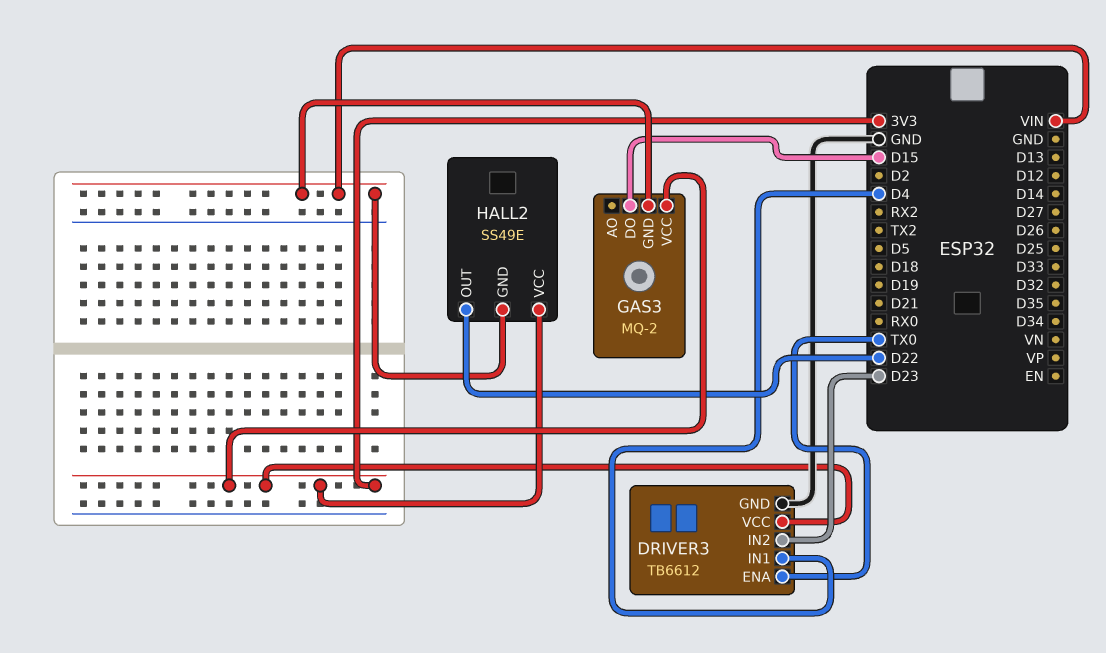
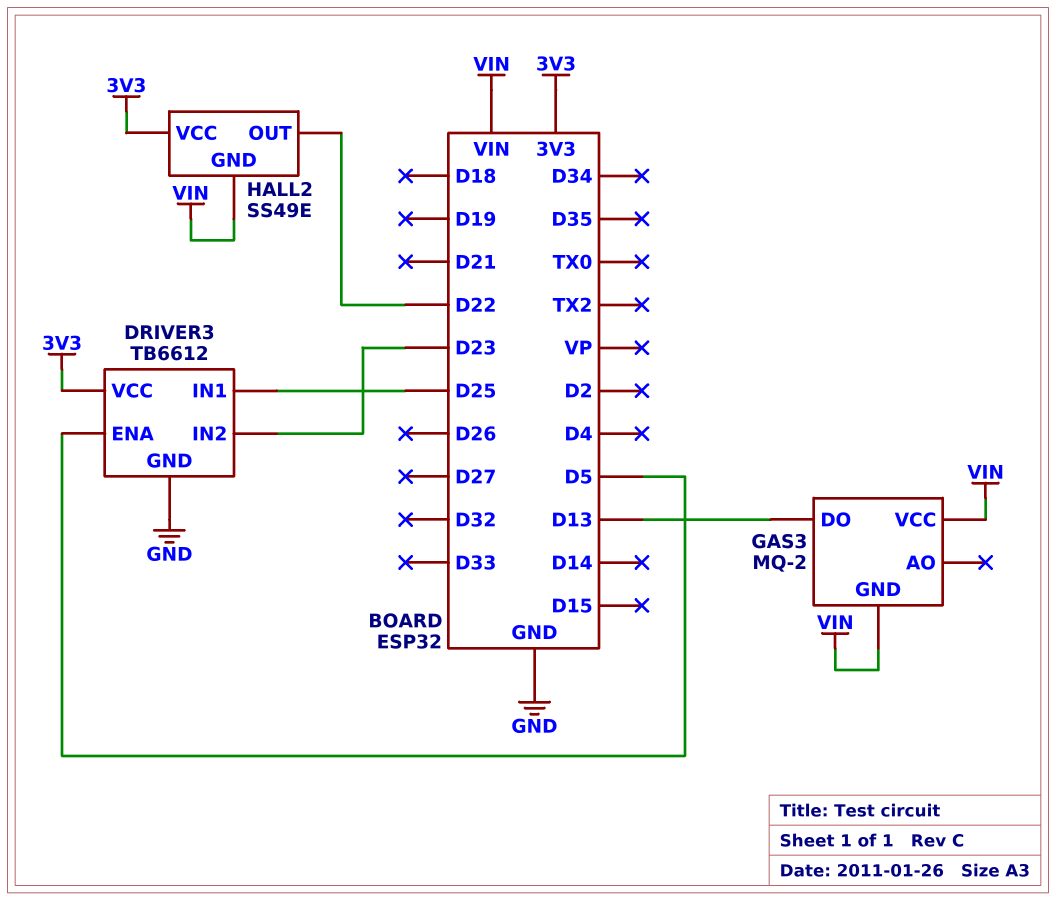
DRIVER3 pin ENA: TX0 -> D5
DRIVER3 pin IN1: D4 -> D25
GAS3 pin DO: D15 -> D13
GAS3 pin VCC: 3V3 -> VIN

